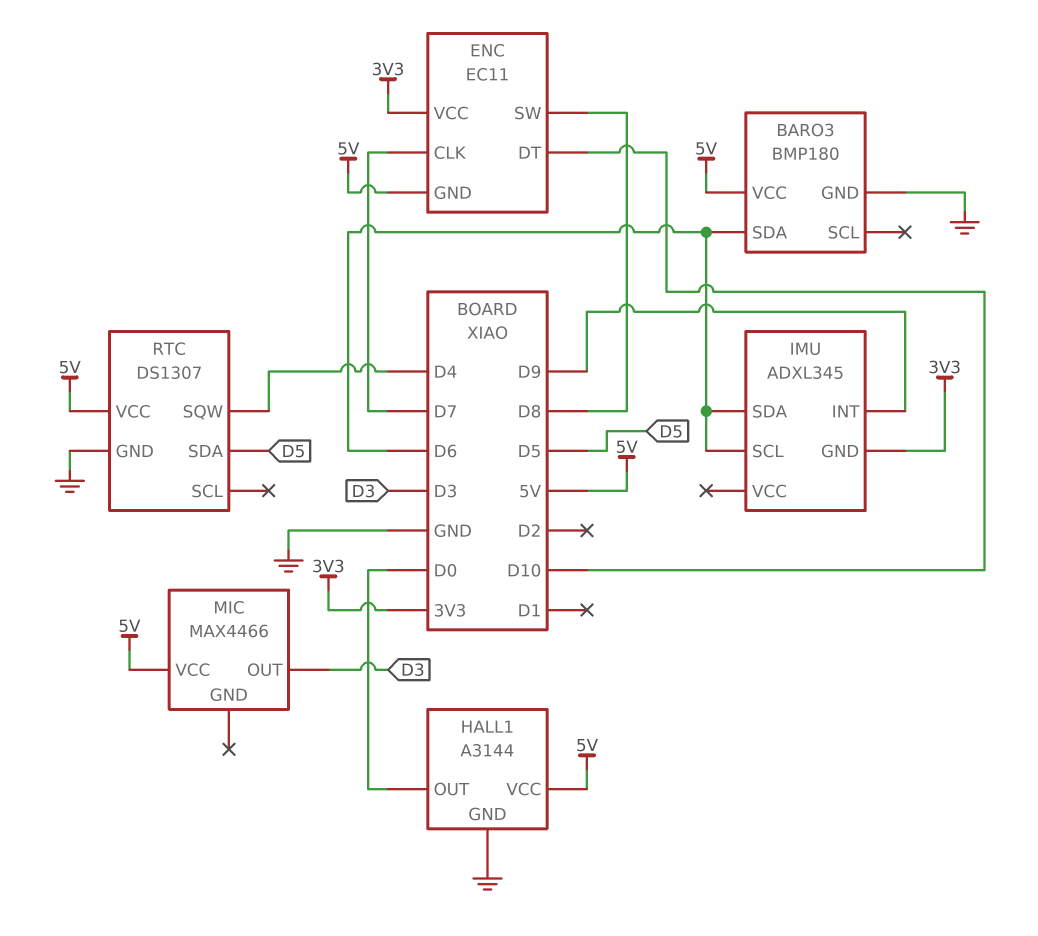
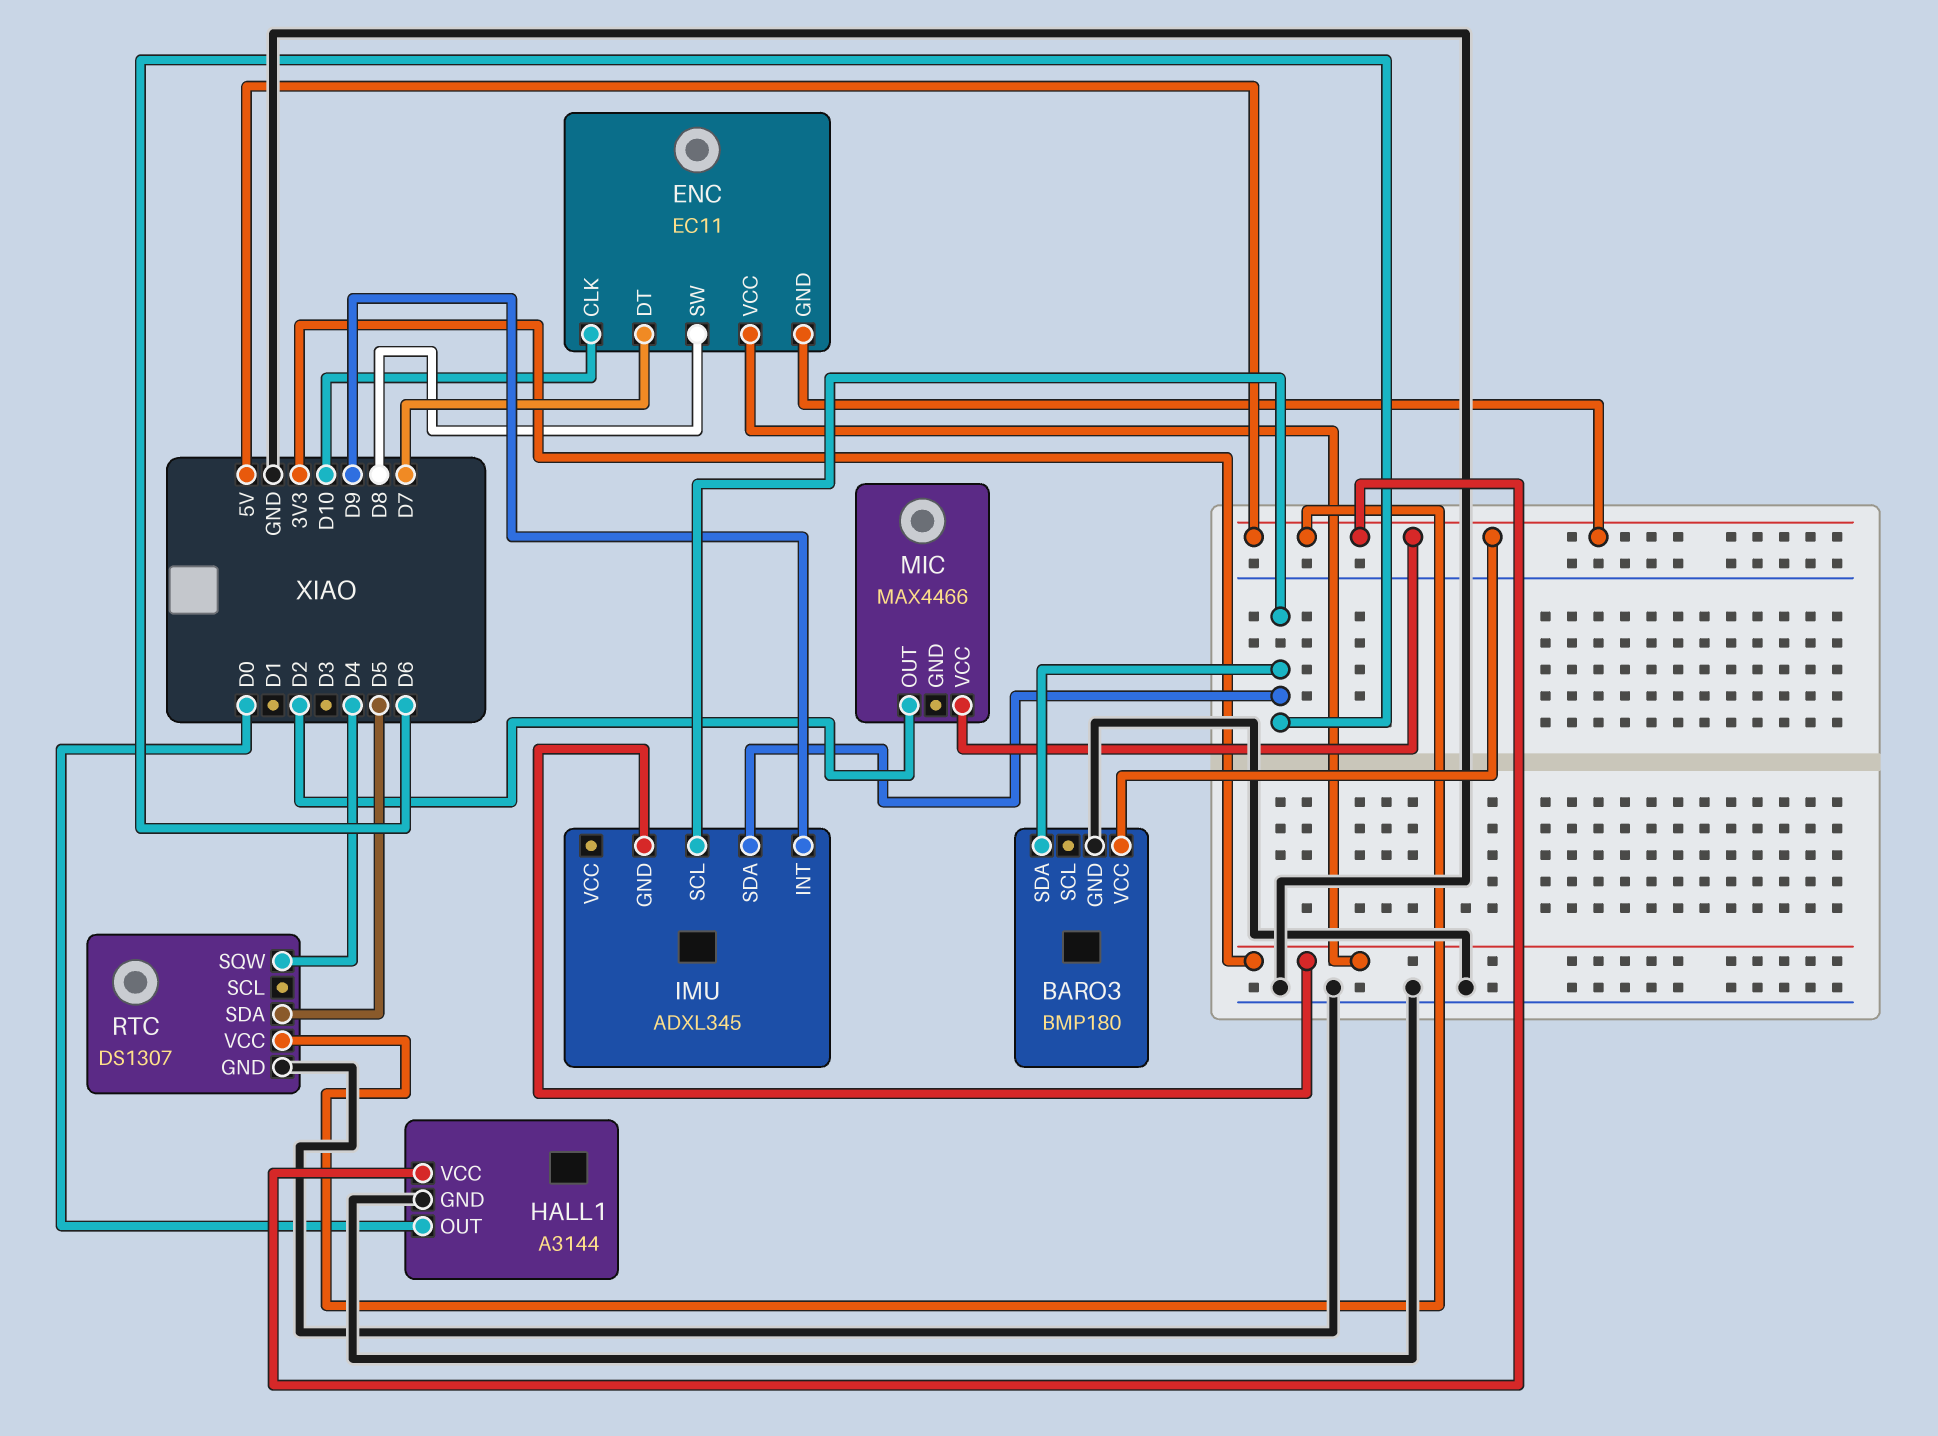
ENC pin CLK: D7 -> D10
ENC pin DT: D10 -> D7
MIC pin OUT: D3 -> D2

